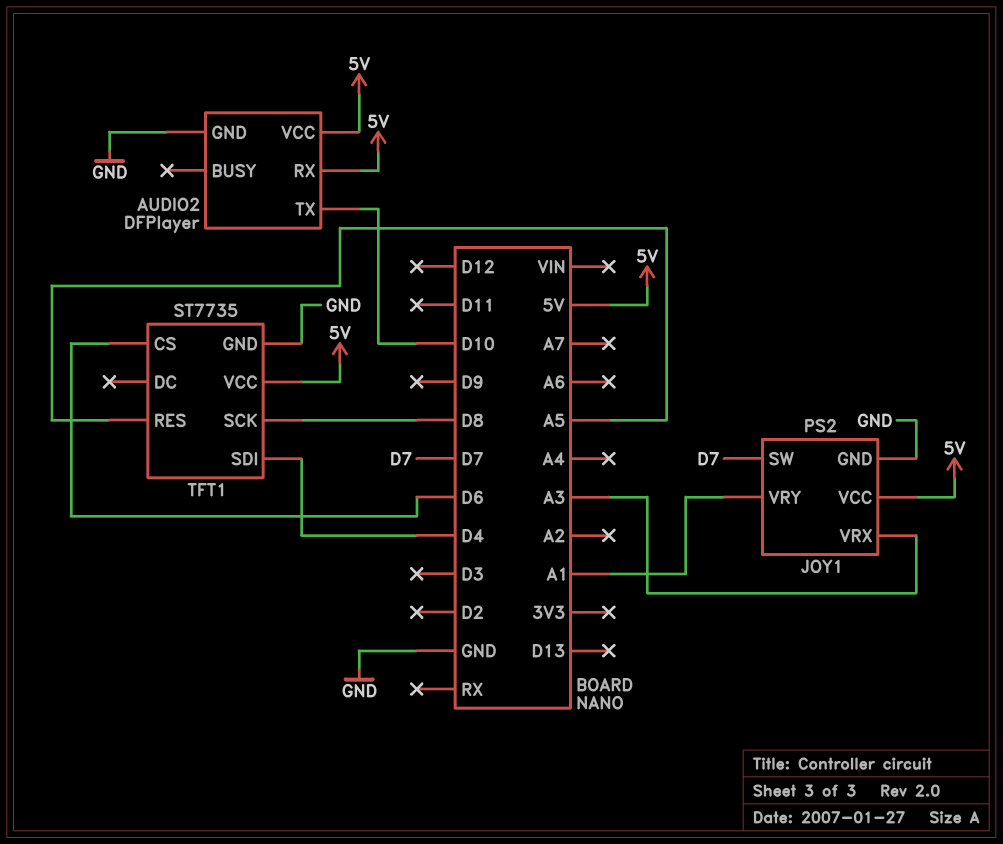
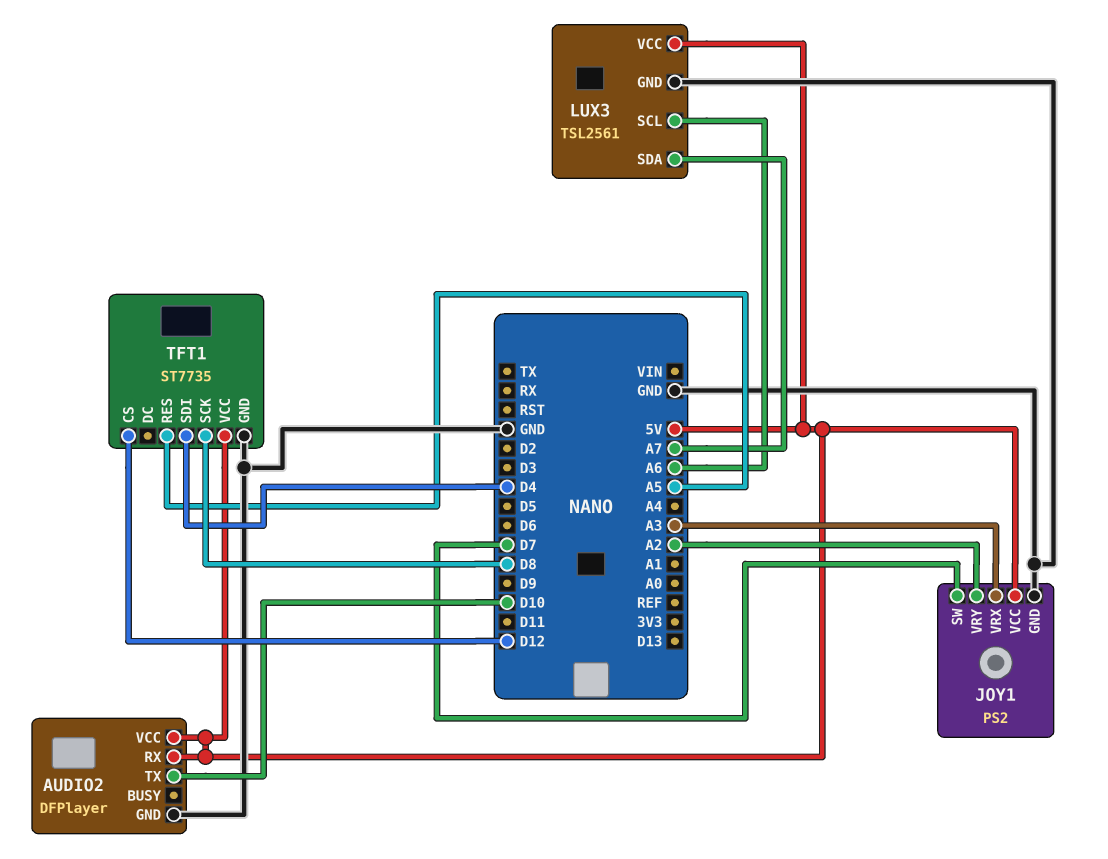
JOY1 pin VRY: A1 -> A2
LUX3: none -> TSL2561
LUX3 pin GND: none -> GND
LUX3 pin SCL: none -> A6
LUX3 pin SDA: none -> A7
LUX3 pin VCC: none -> 5V
TFT1 pin CS: D6 -> D12

